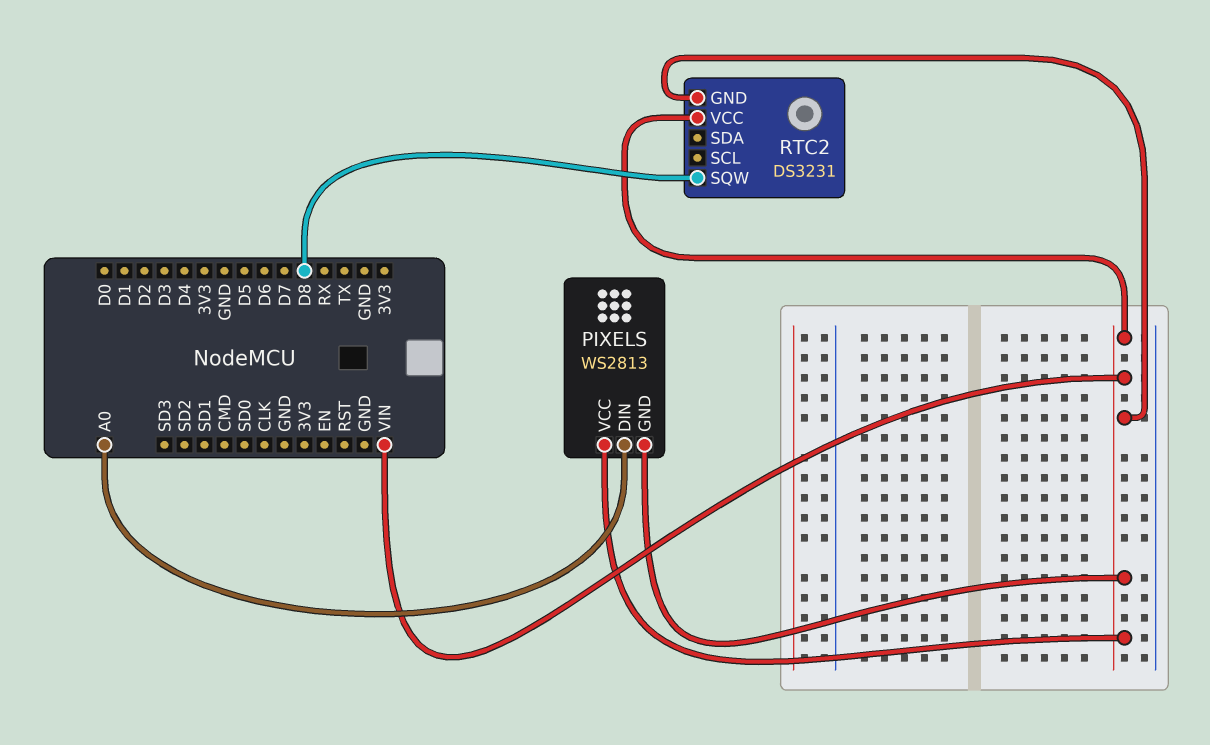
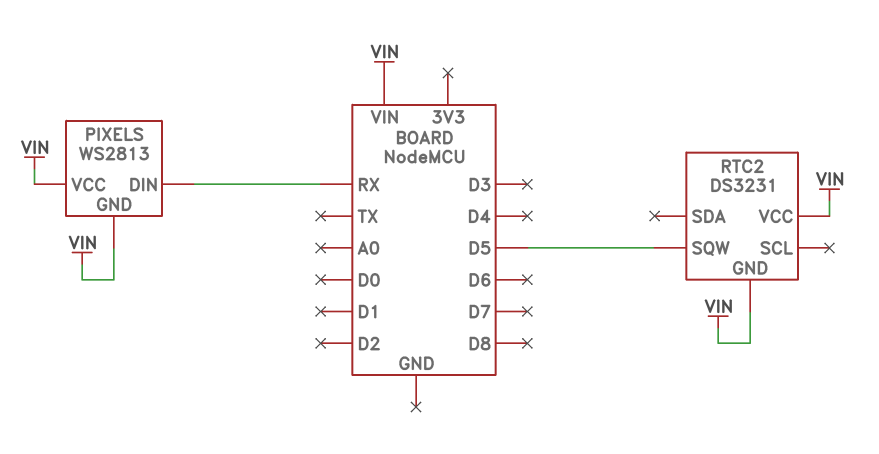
PIXELS pin DIN: A0 -> RX
RTC2 pin SQW: D8 -> D5

